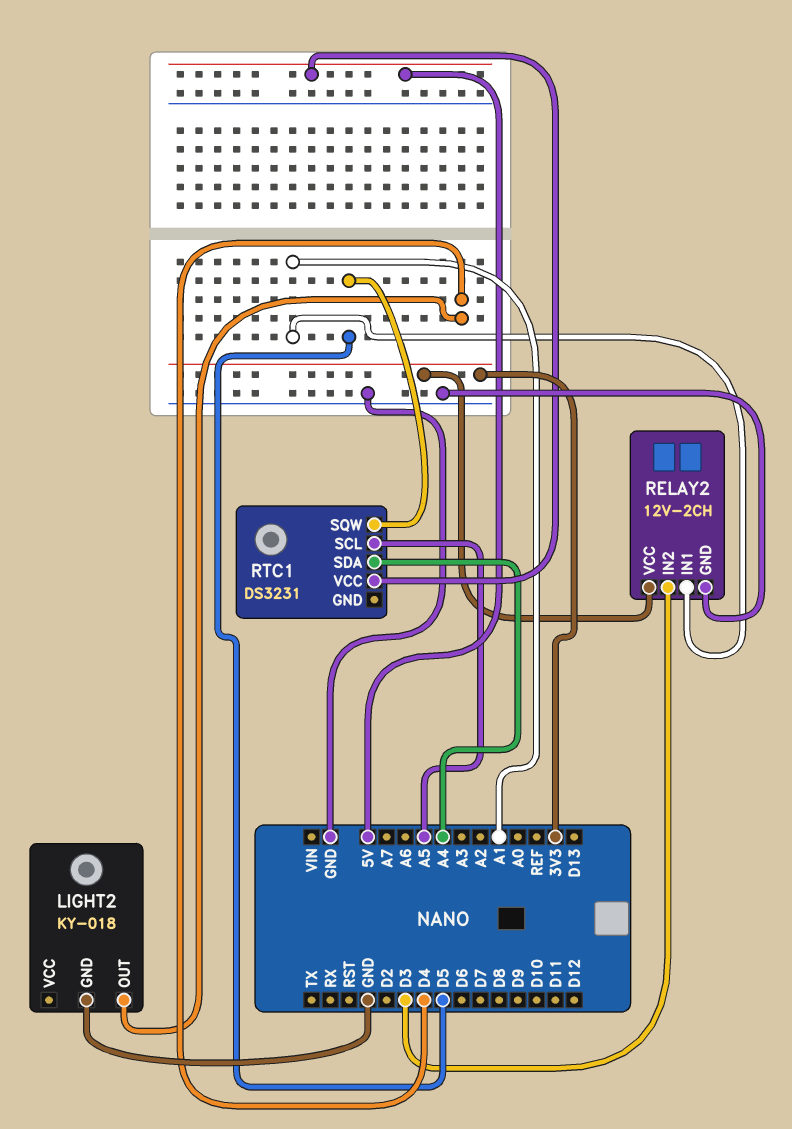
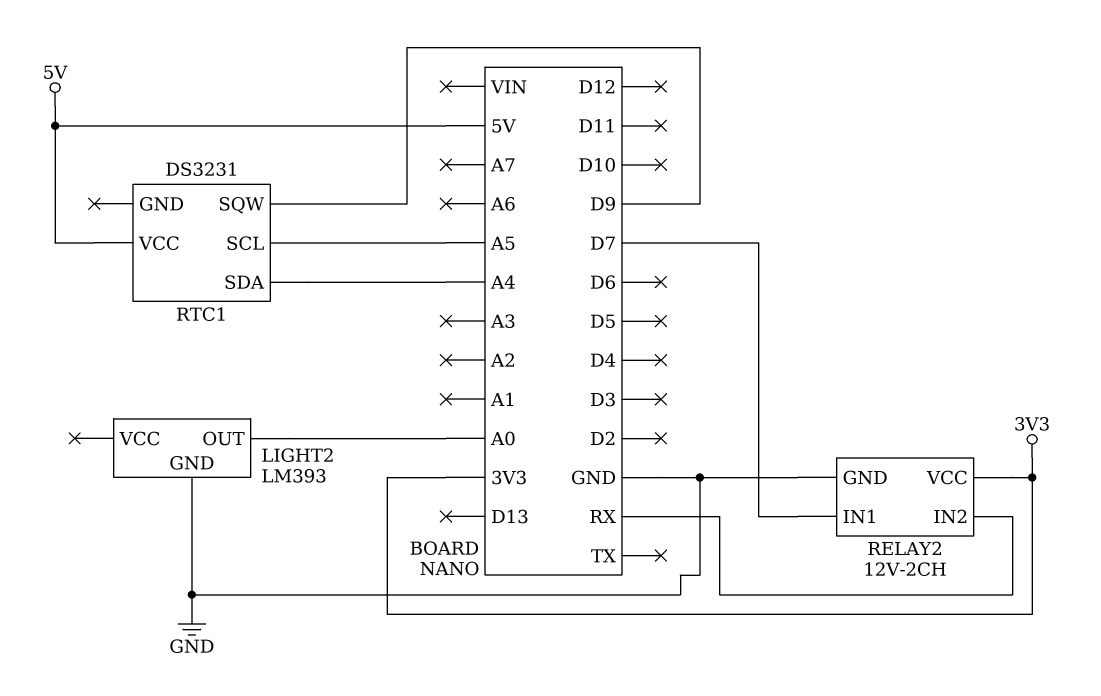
LIGHT2: KY-018 -> LM393
LIGHT2 pin OUT: D4 -> A0
RELAY2 pin IN1: A1 -> D7
RELAY2 pin IN2: D3 -> RX
RTC1 pin SQW: D5 -> D9

